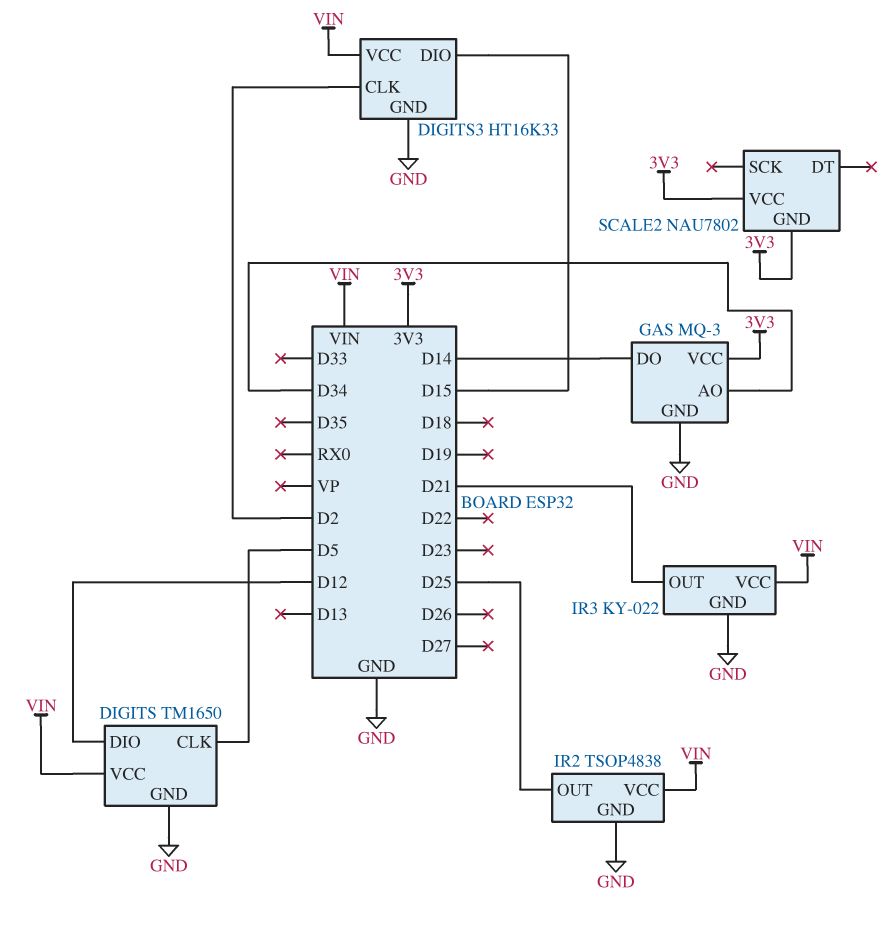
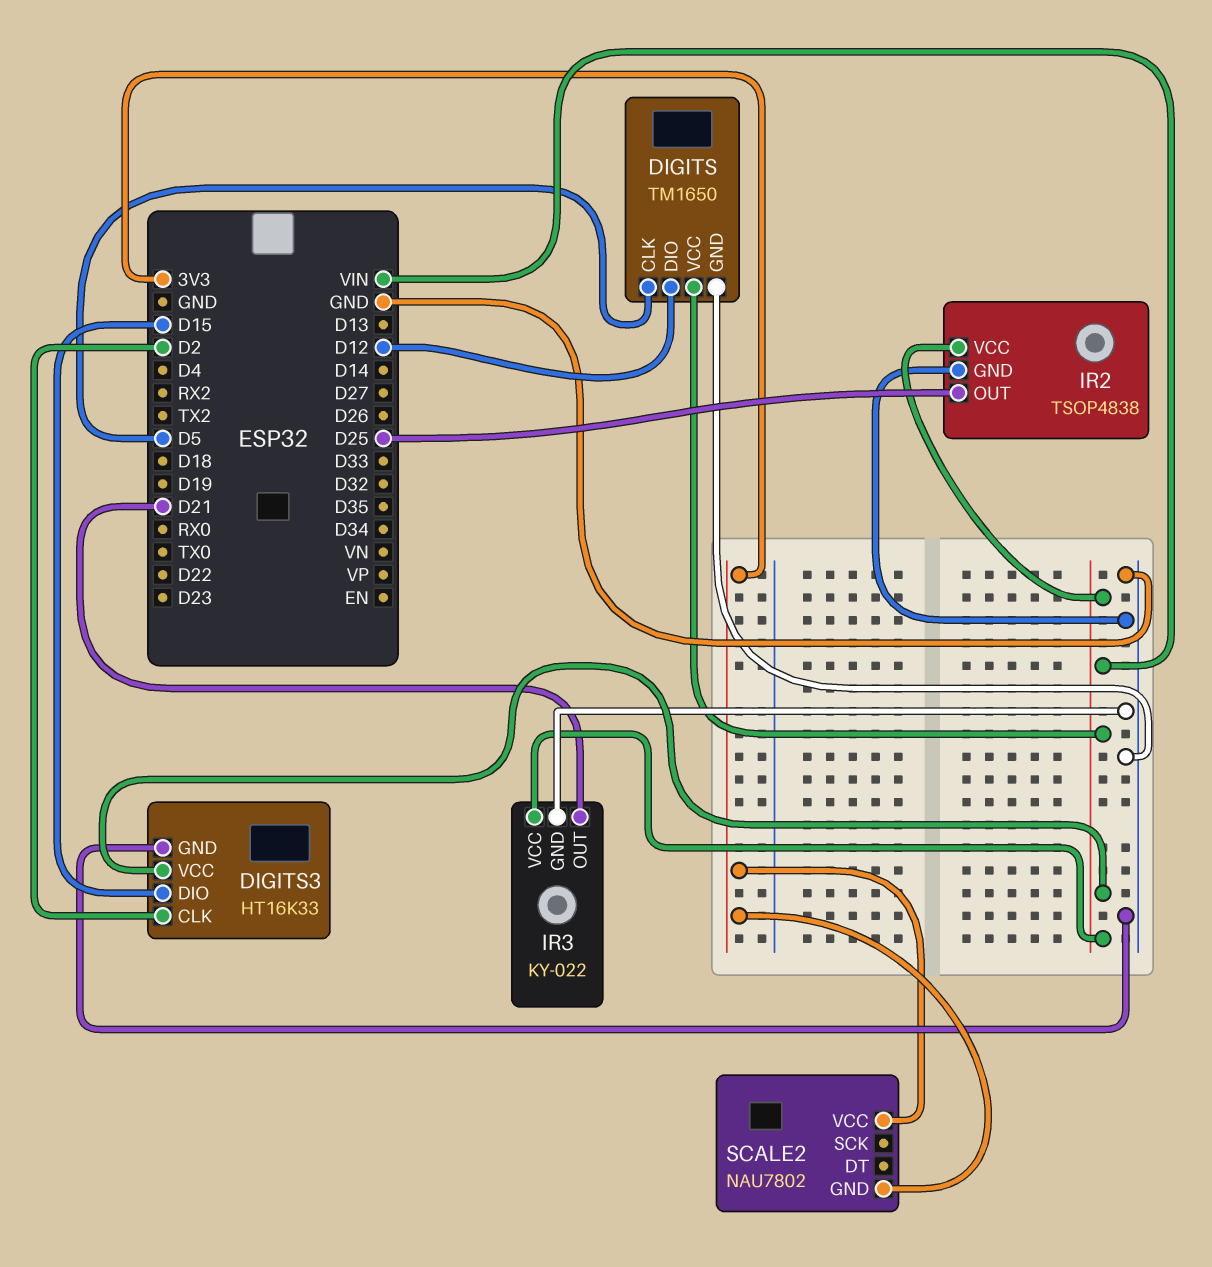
GAS: MQ-3 -> none
GAS pin AO: D34 -> none
GAS pin DO: D14 -> none
GAS pin GND: GND -> none
GAS pin VCC: 3V3 -> none

